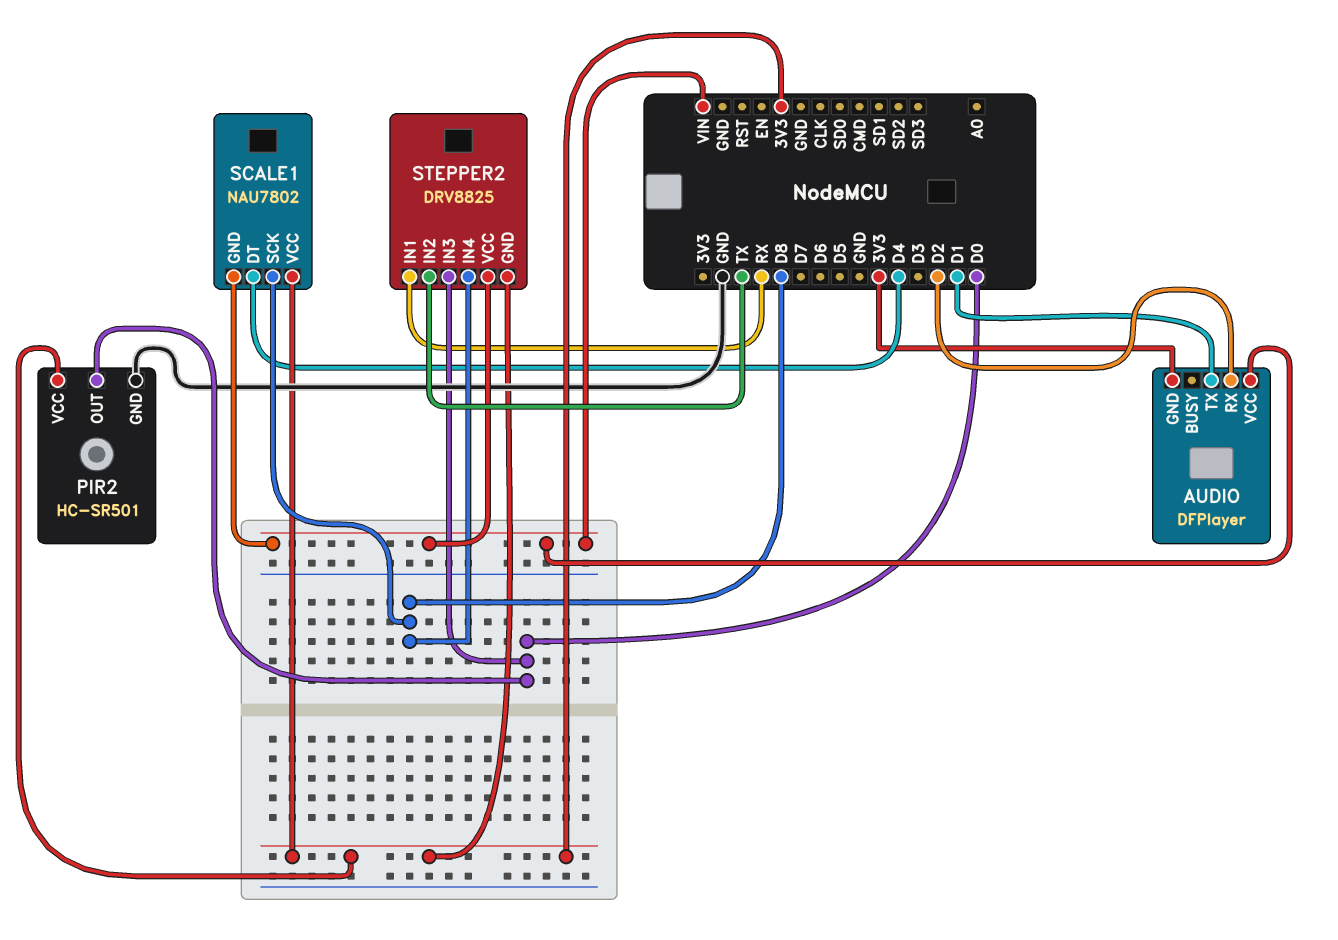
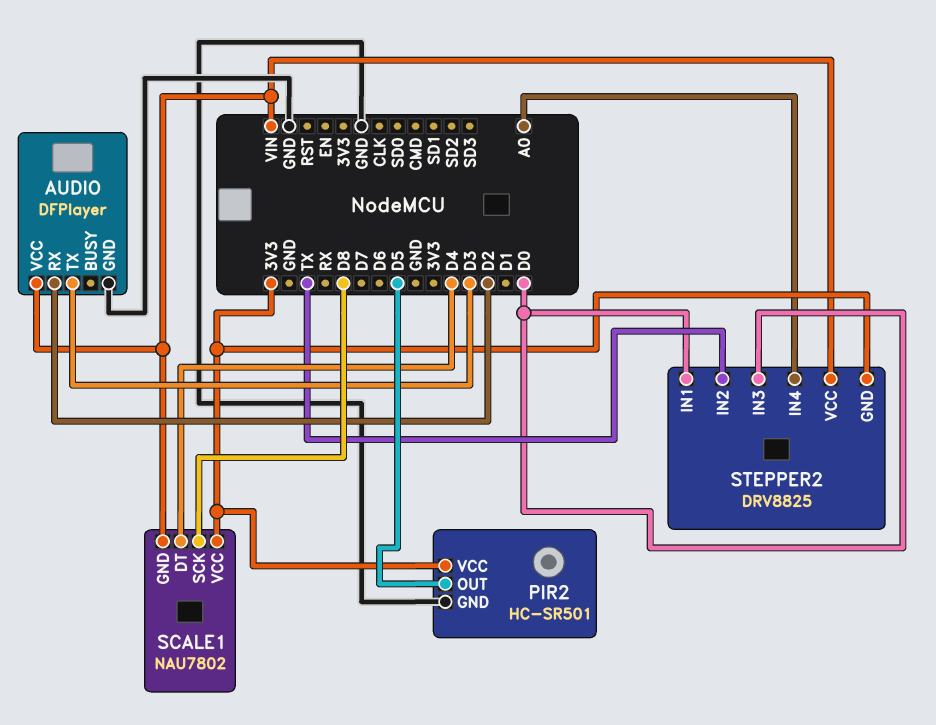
AUDIO pin GND: 3V3 -> GND
AUDIO pin TX: D1 -> D3
PIR2 pin OUT: D0 -> D5
STEPPER2 pin IN1: RX -> D0
STEPPER2 pin IN4: D8 -> A0

